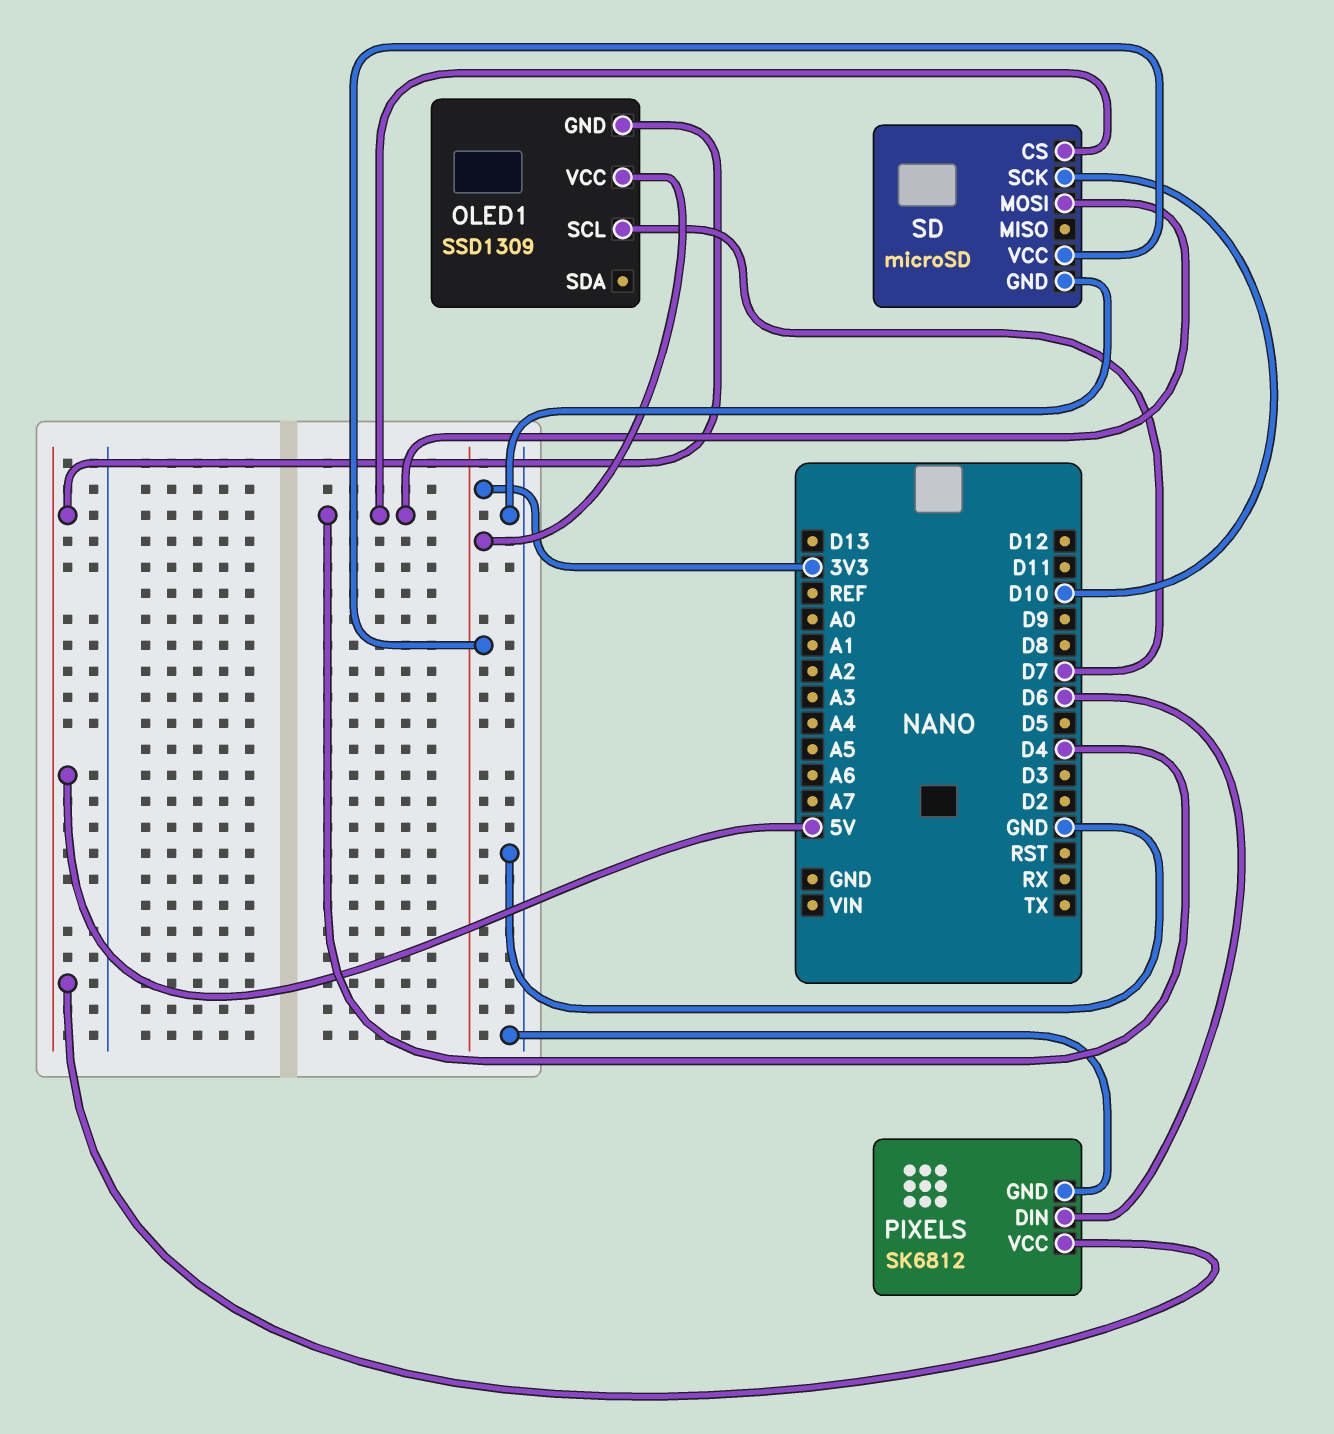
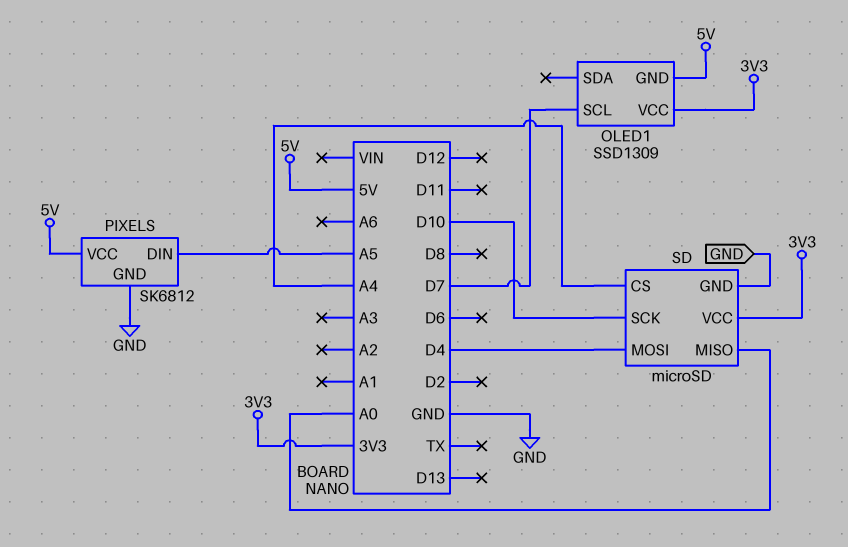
PIXELS pin DIN: D6 -> A5
SD pin CS: D4 -> A4
SD pin MISO: none -> A0

